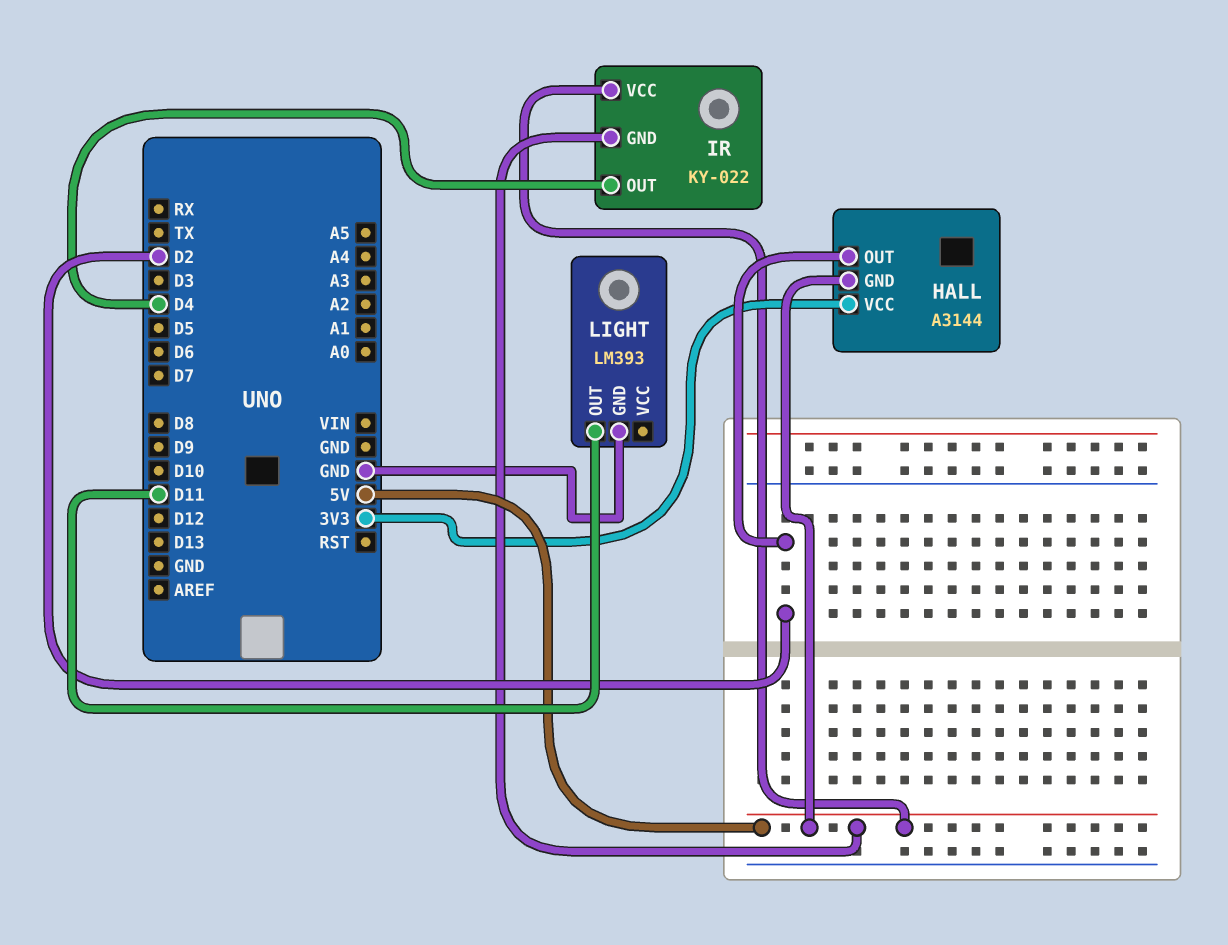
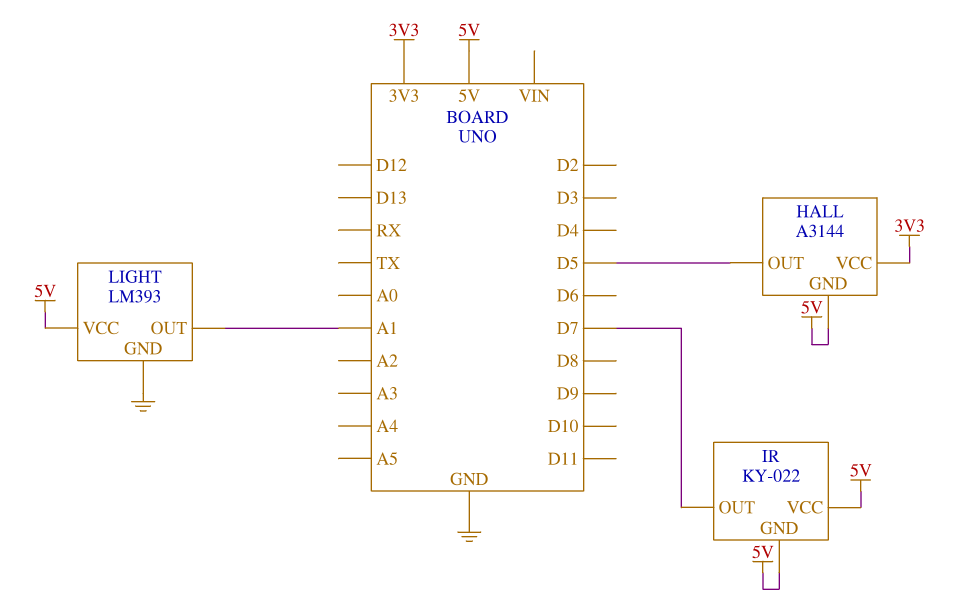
HALL pin OUT: D2 -> D5
IR pin OUT: D4 -> D7
LIGHT pin OUT: D11 -> A1
LIGHT pin VCC: none -> 5V

